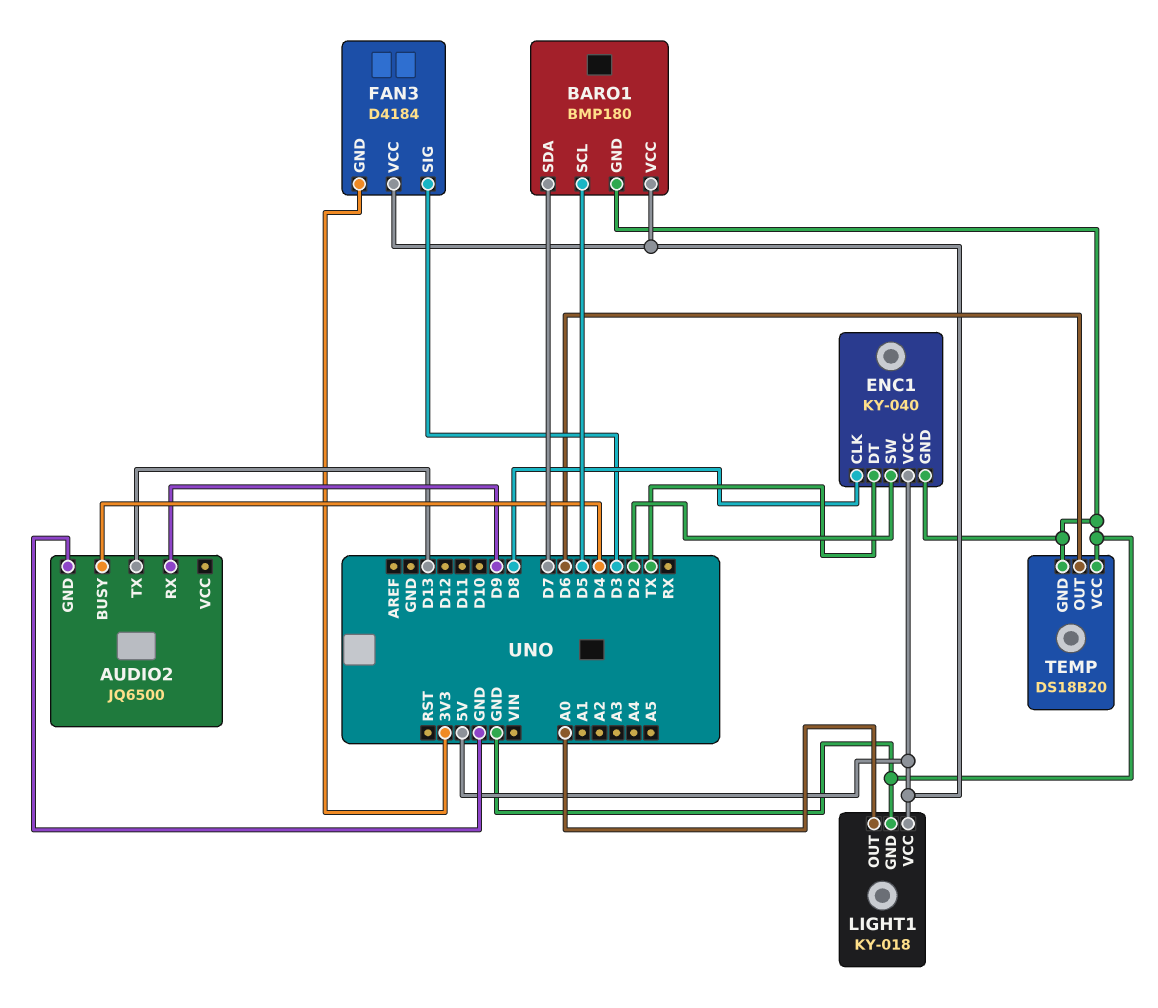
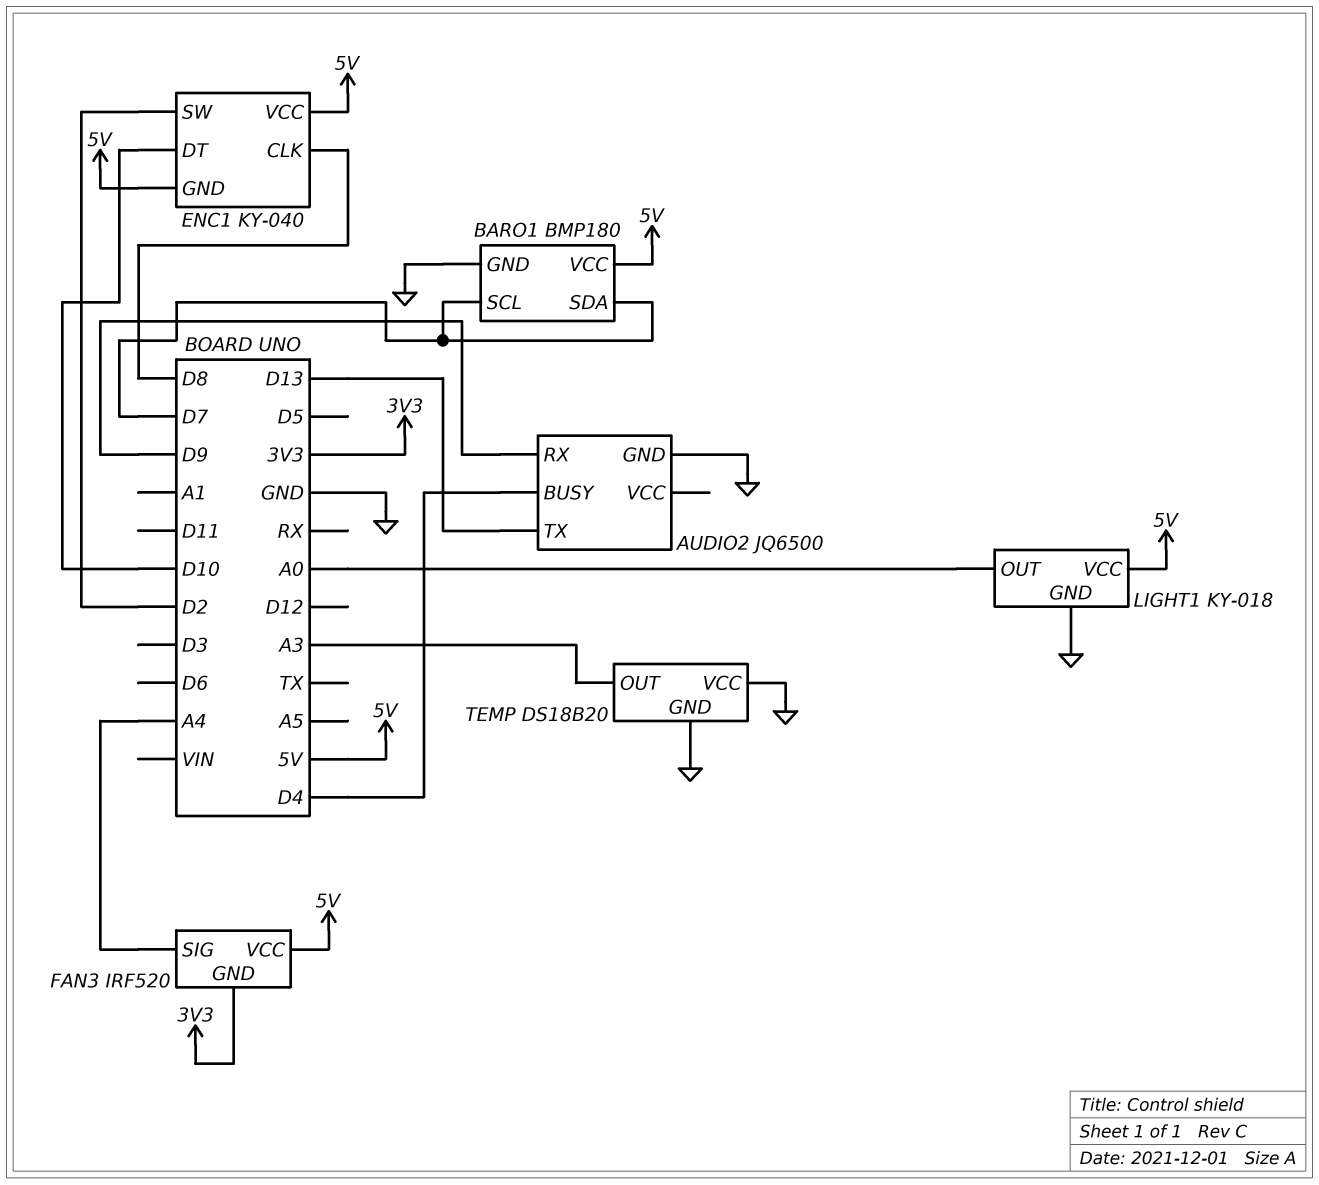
BARO1 pin SCL: D5 -> D7
ENC1 pin DT: TX -> D10
ENC1 pin GND: GND -> 5V
FAN3: D4184 -> IRF520
FAN3 pin SIG: D3 -> A4
TEMP pin OUT: D6 -> A3

